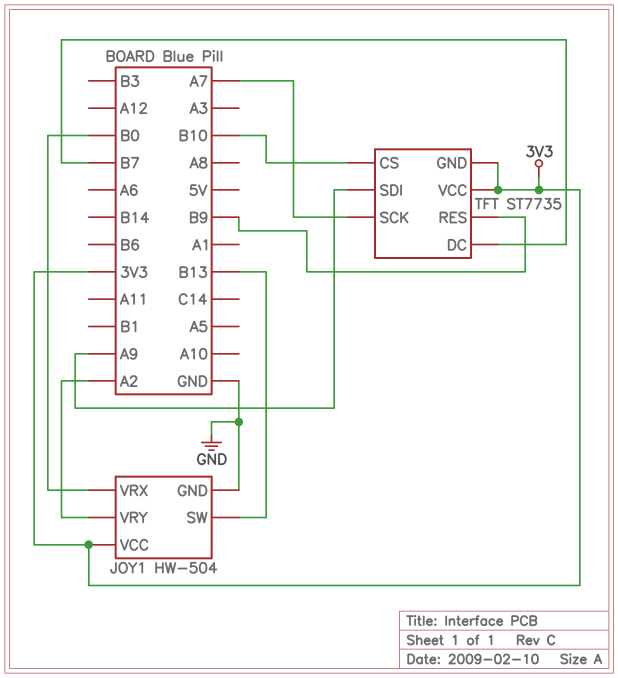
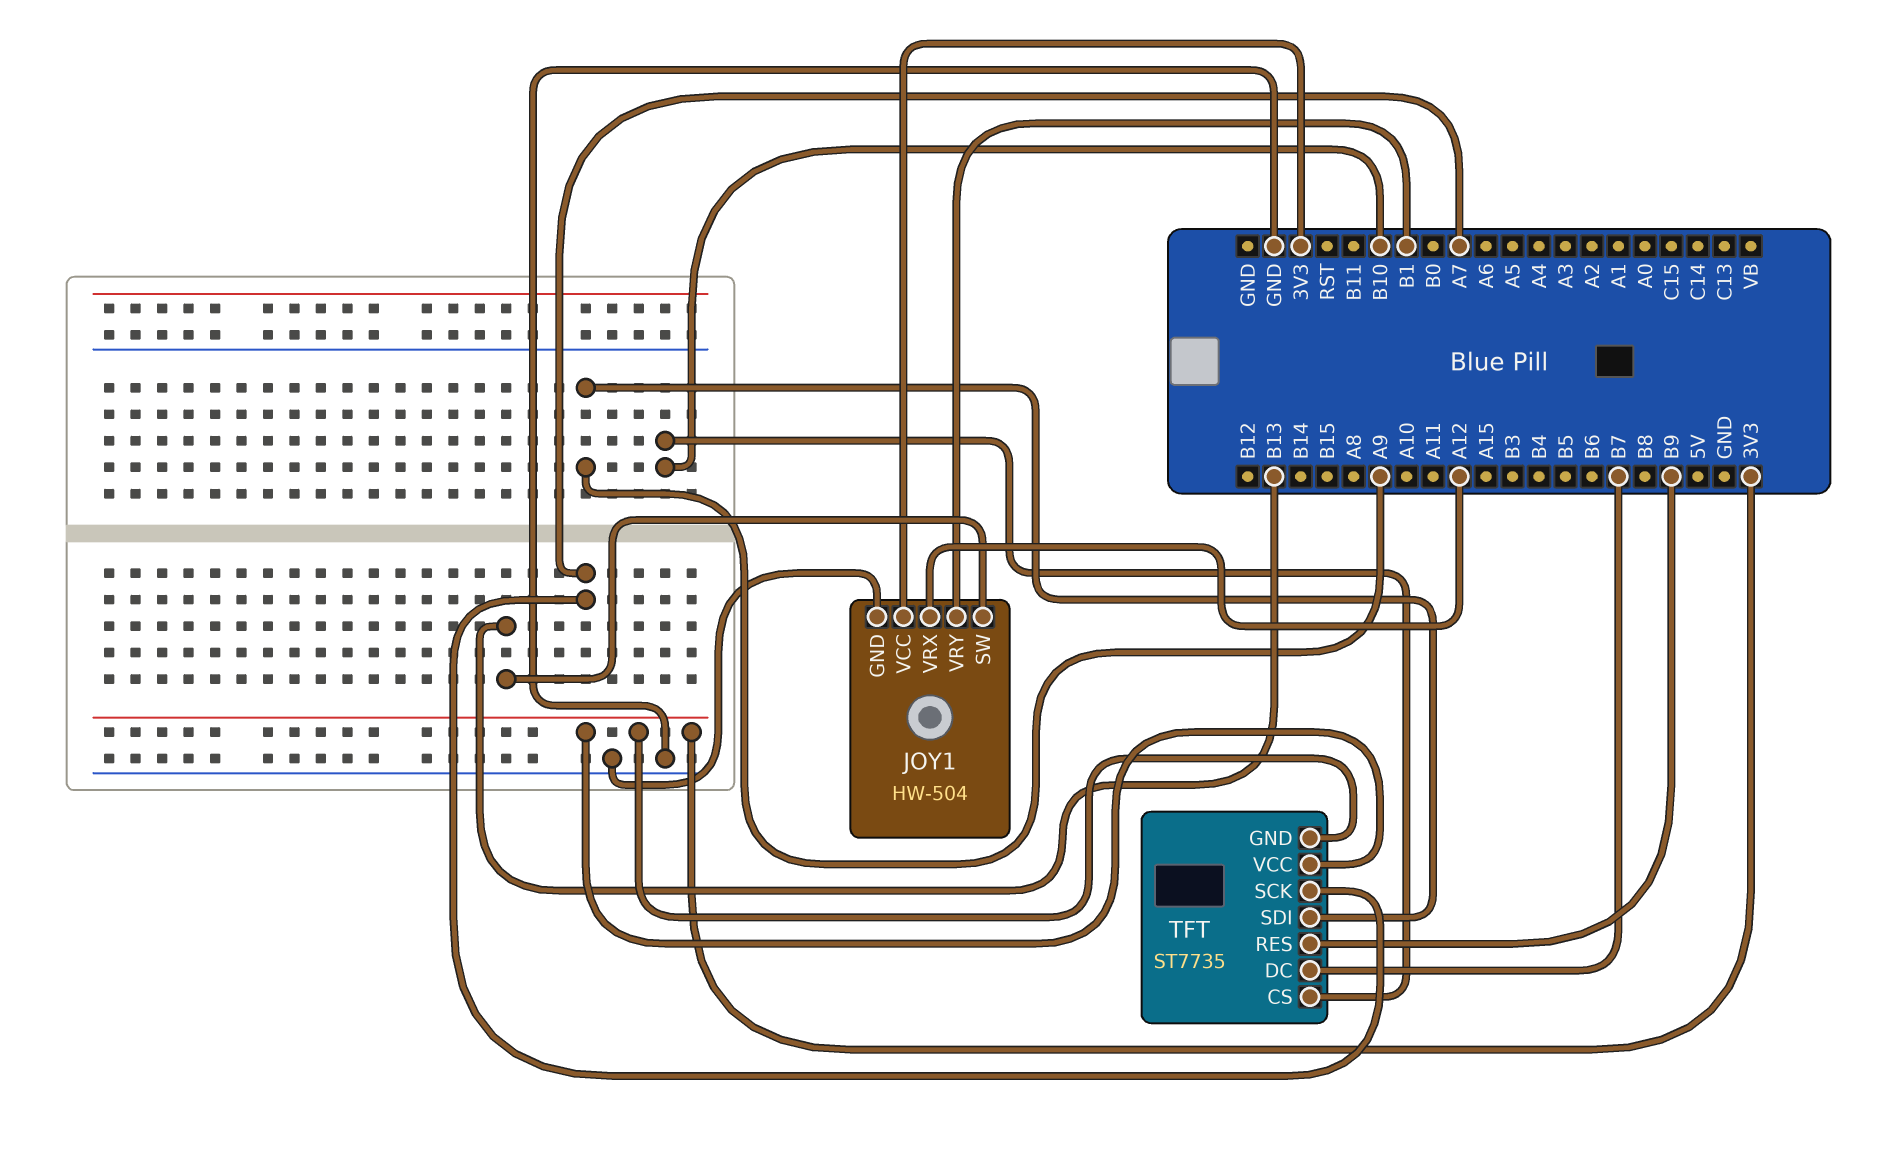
JOY1 pin VRX: B0 -> A12
JOY1 pin VRY: A2 -> B1

